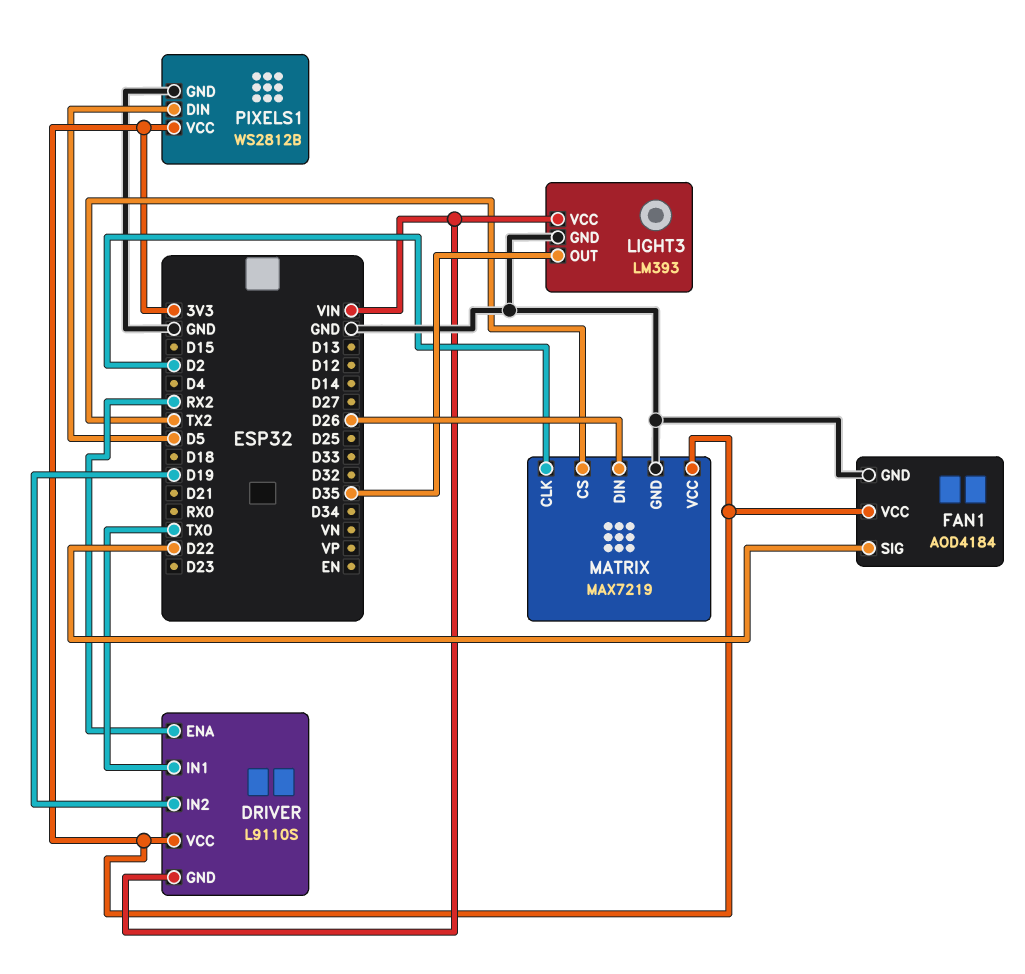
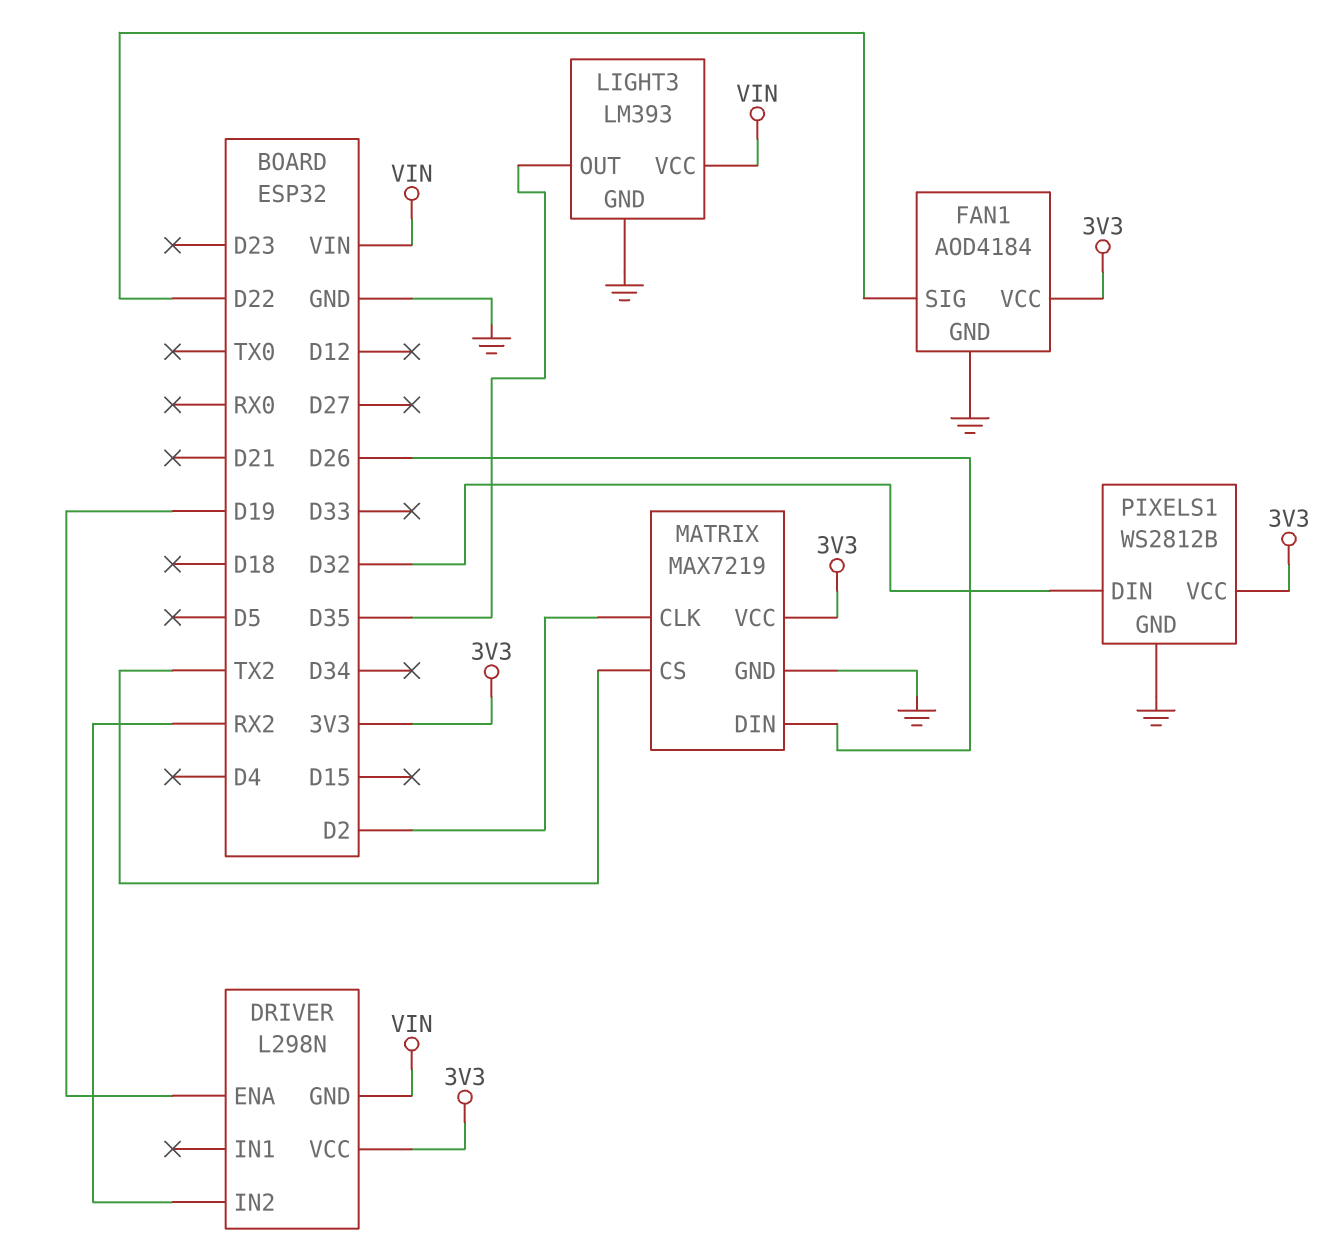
DRIVER: L9110S -> L298N
DRIVER pin ENA: RX2 -> D19
DRIVER pin IN1: TX0 -> none
DRIVER pin IN2: D19 -> RX2
PIXELS1 pin DIN: D5 -> D32

